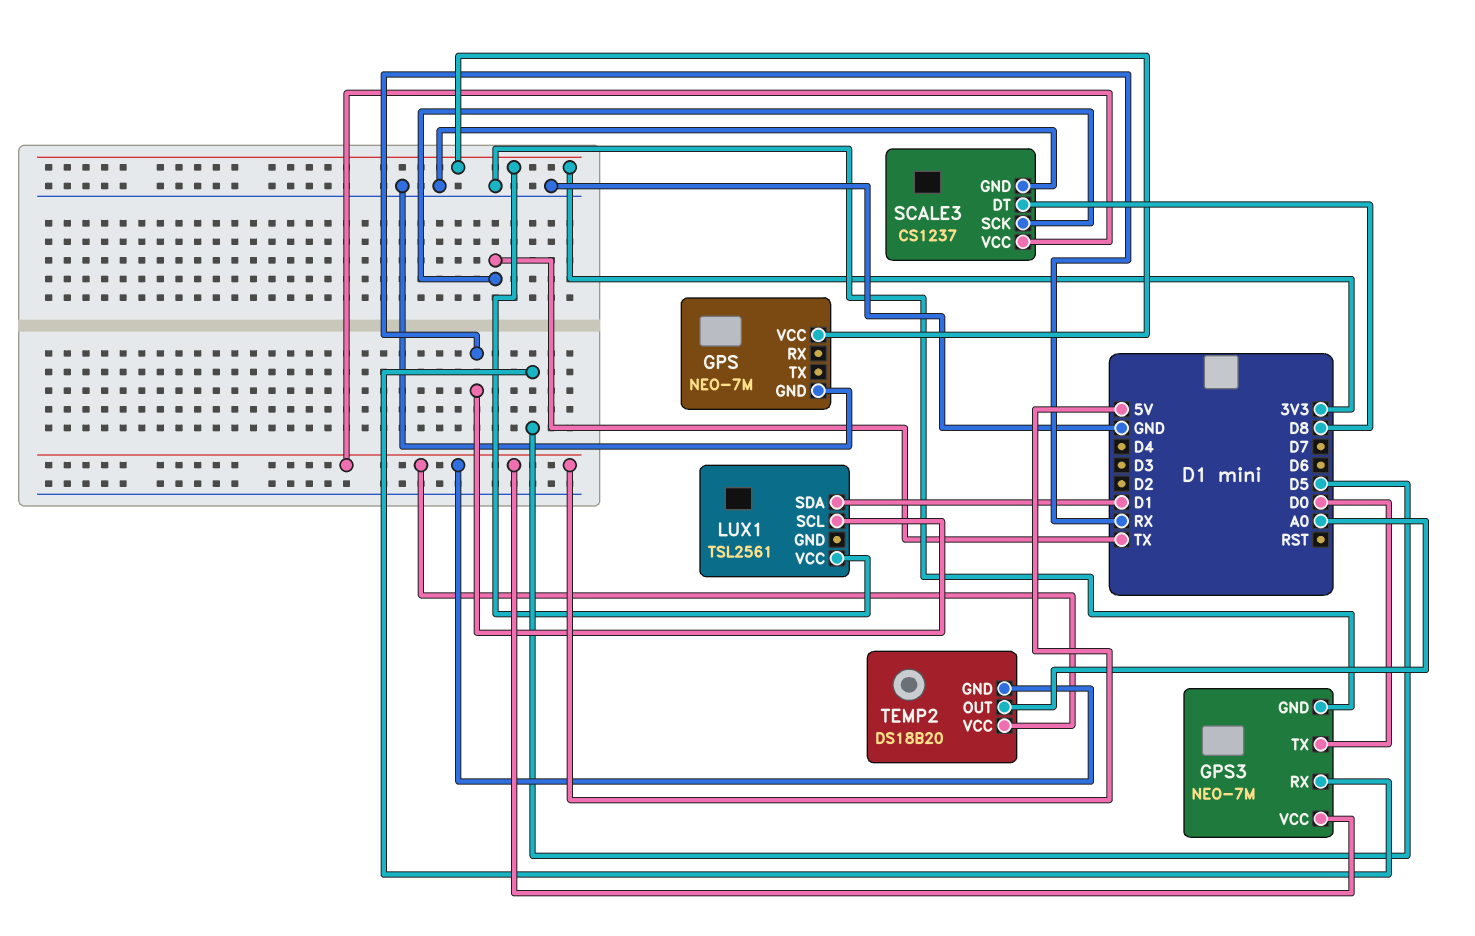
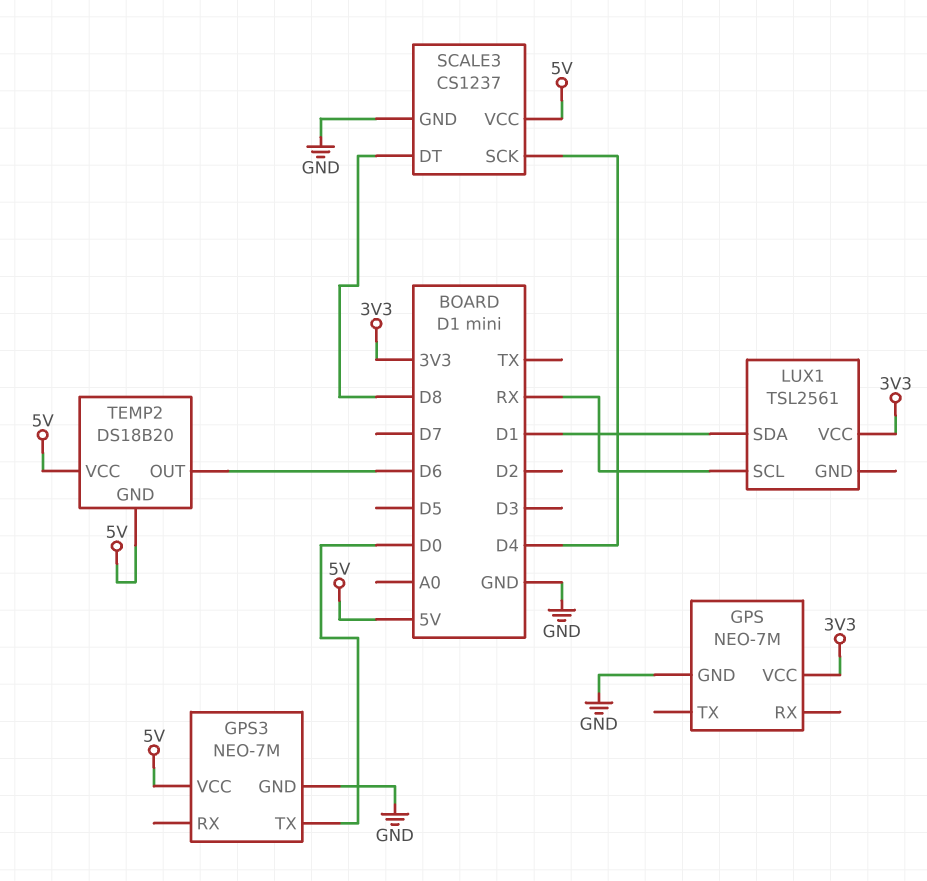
GPS3 pin RX: D5 -> none
SCALE3 pin SCK: TX -> D4
TEMP2 pin OUT: A0 -> D6

